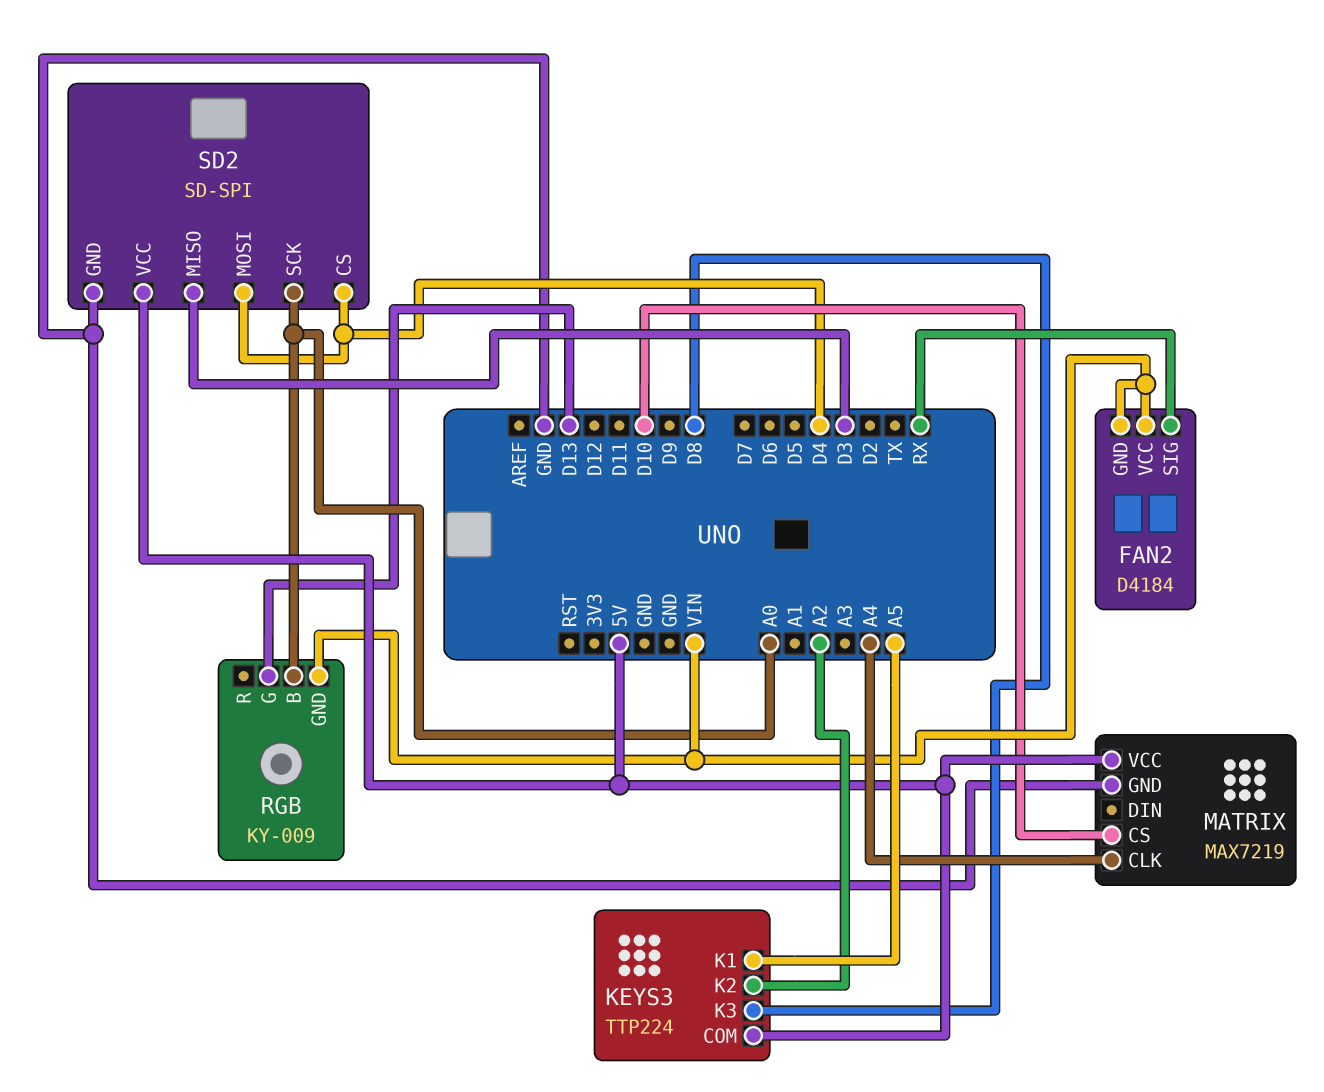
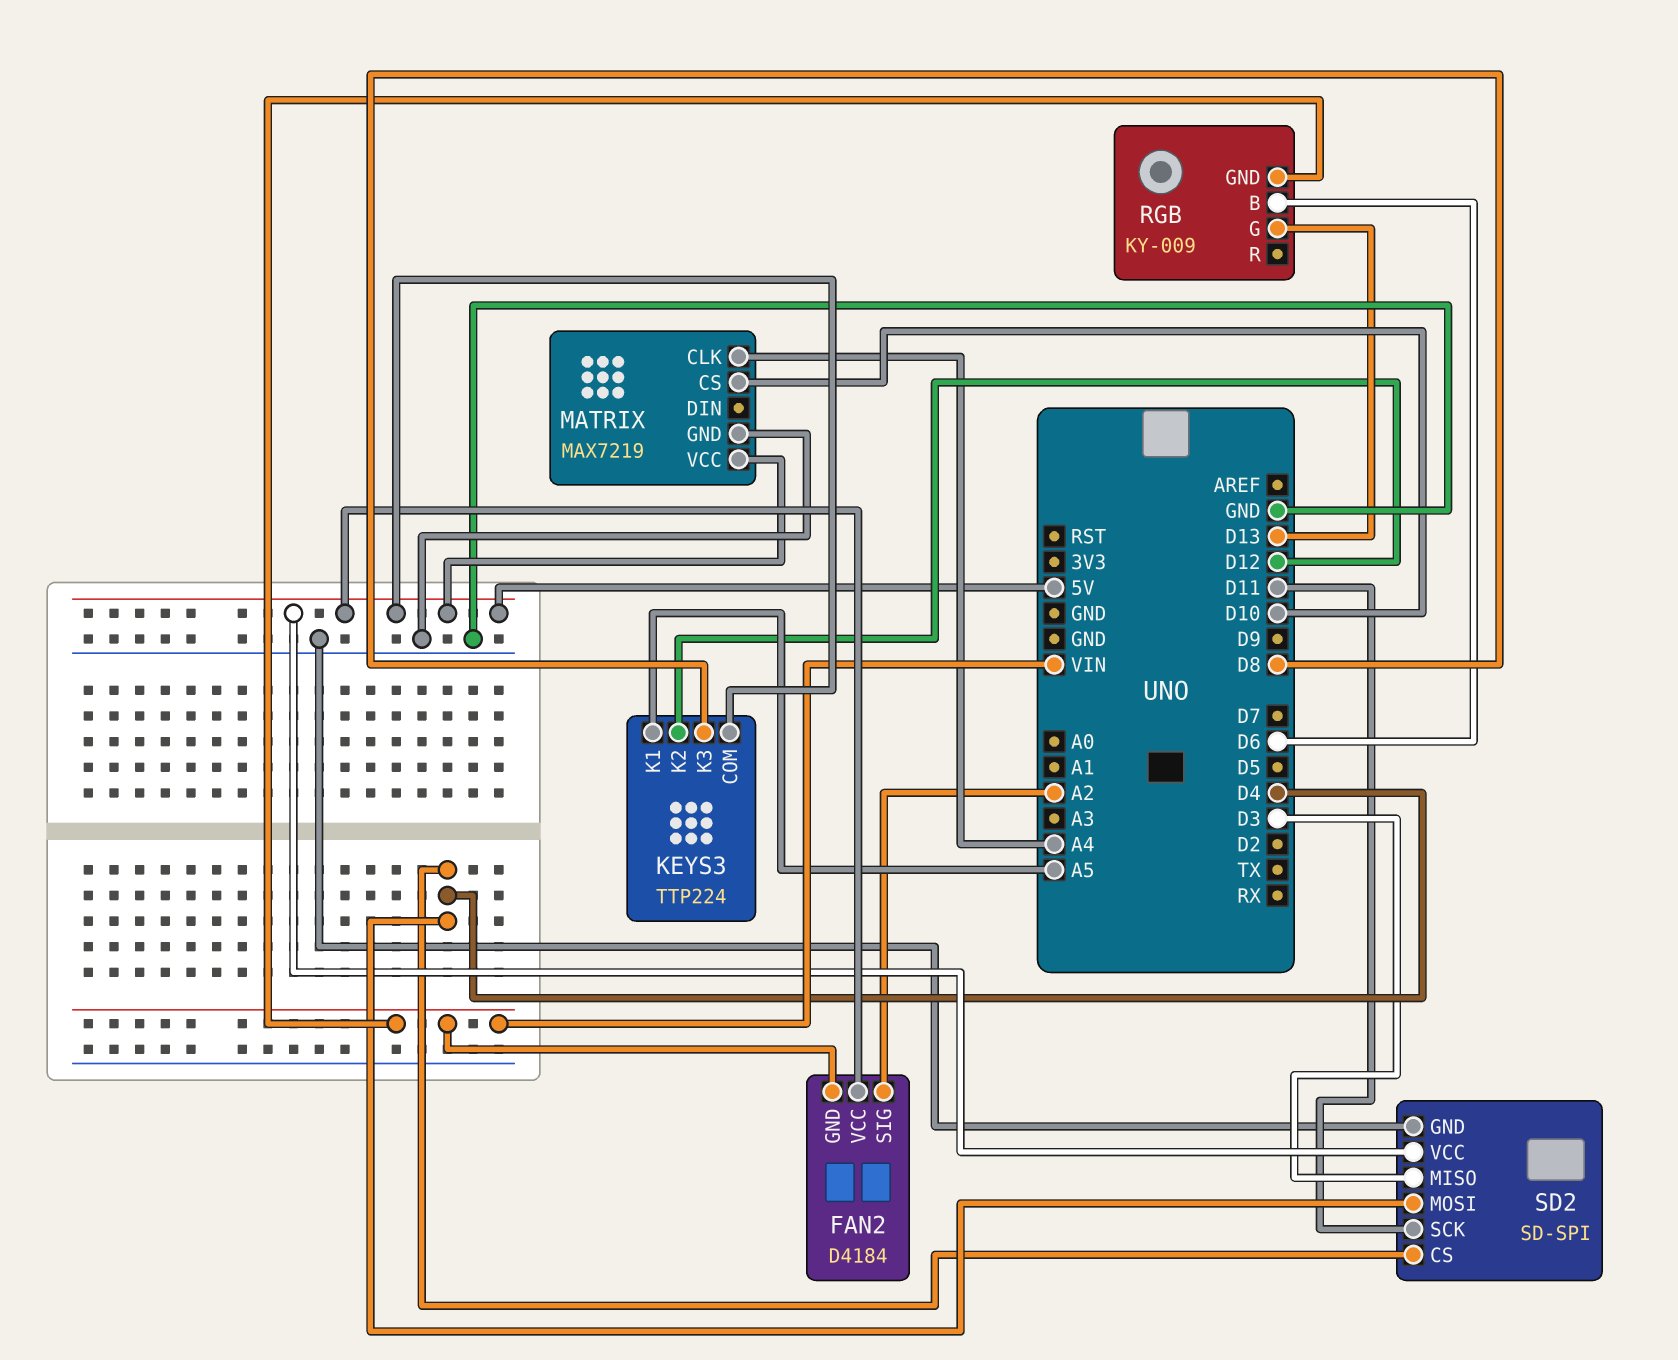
FAN2 pin SIG: RX -> A2
FAN2 pin VCC: VIN -> 5V
KEYS3 pin K2: A2 -> D12
RGB pin B: A0 -> D6
SD2 pin SCK: A0 -> D11

